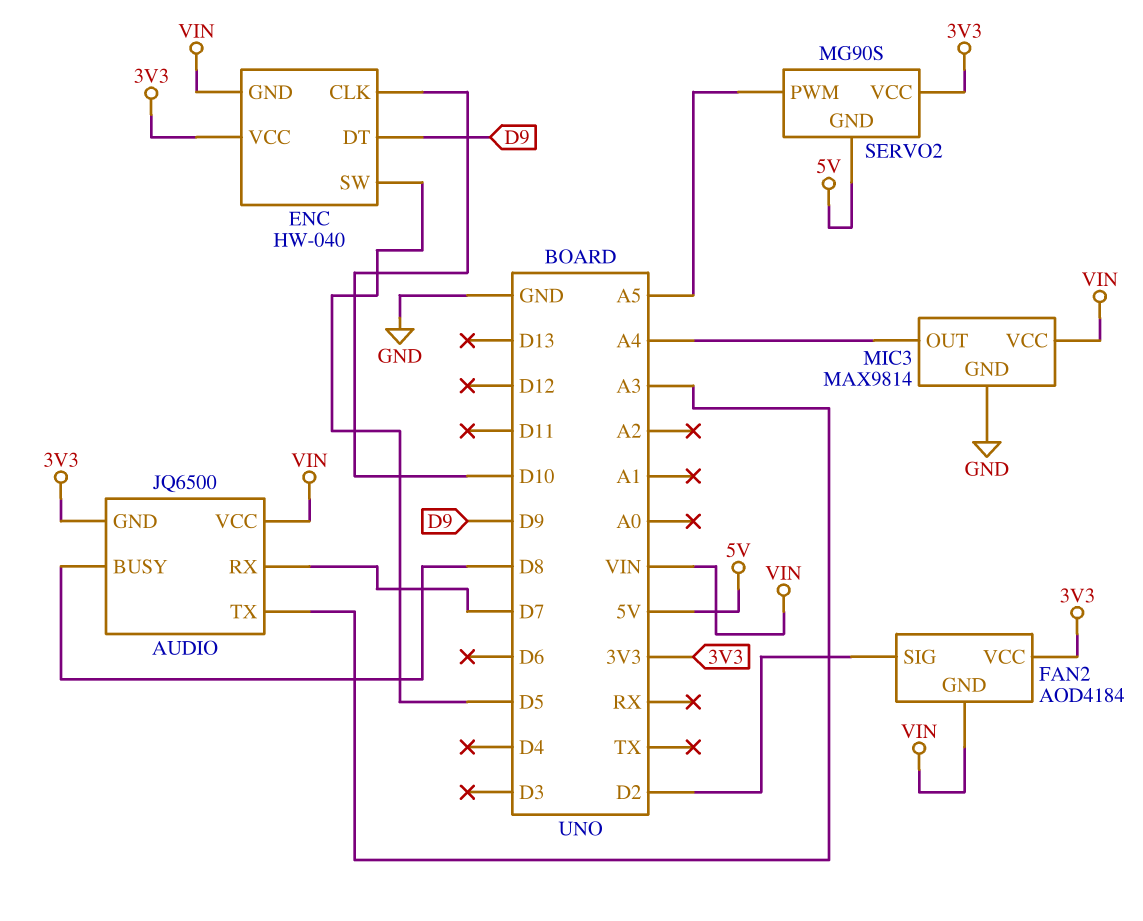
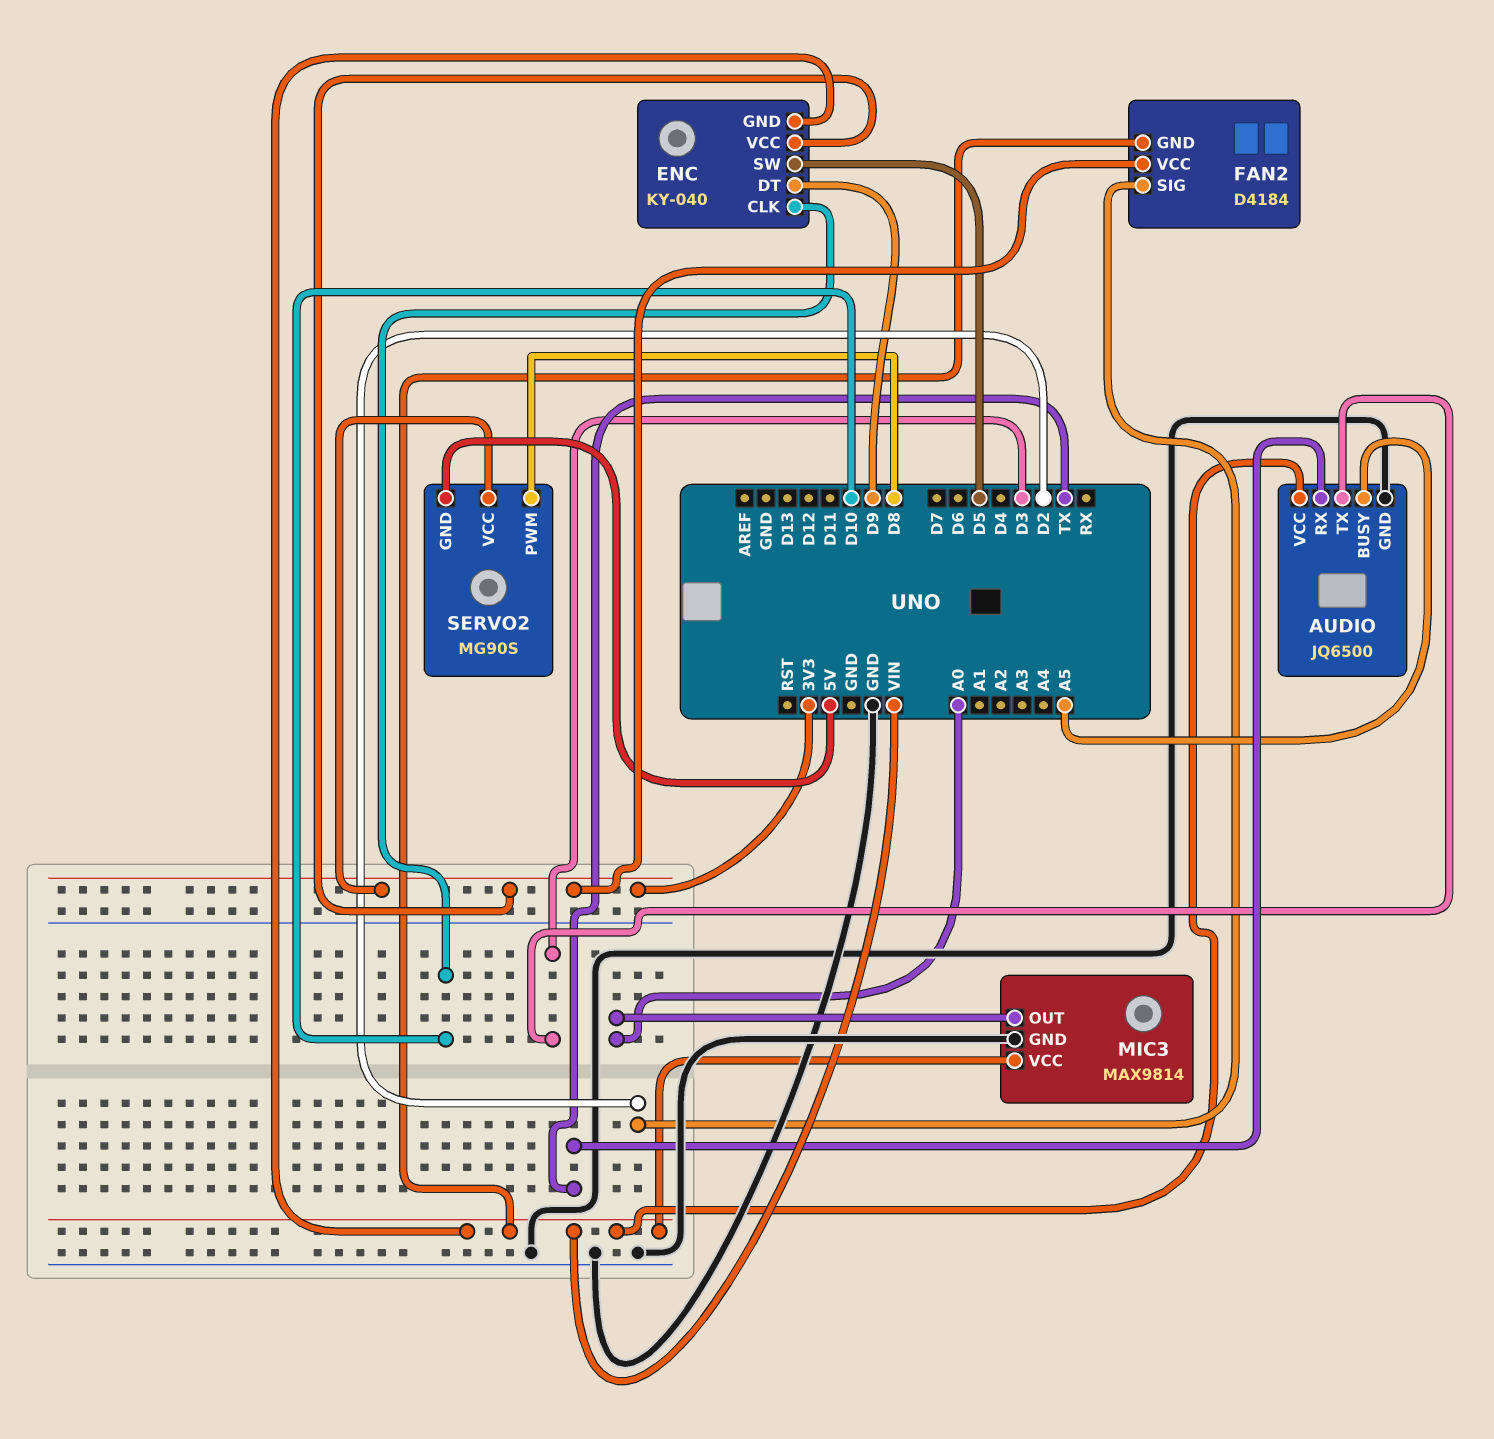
AUDIO pin BUSY: D8 -> A5
AUDIO pin GND: 3V3 -> GND
AUDIO pin RX: D7 -> TX
AUDIO pin TX: A3 -> D3
ENC: HW-040 -> KY-040
FAN2: AOD4184 -> D4184
MIC3 pin OUT: A4 -> A0
SERVO2 pin PWM: A5 -> D8

